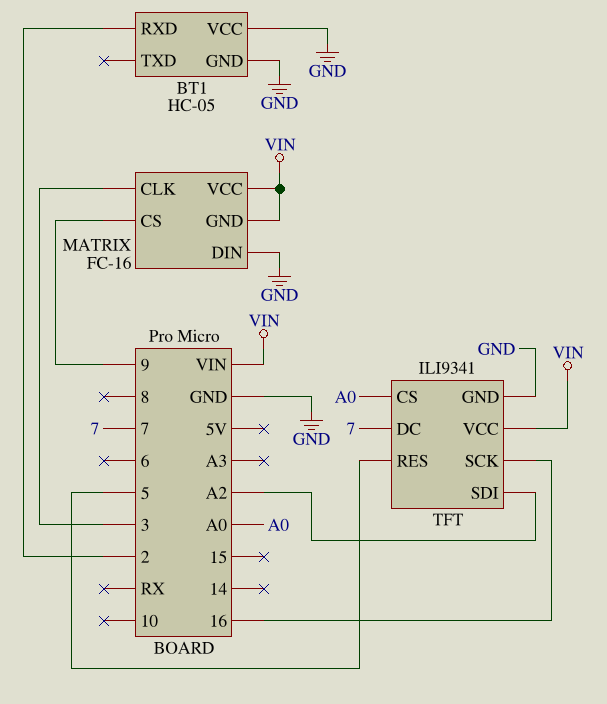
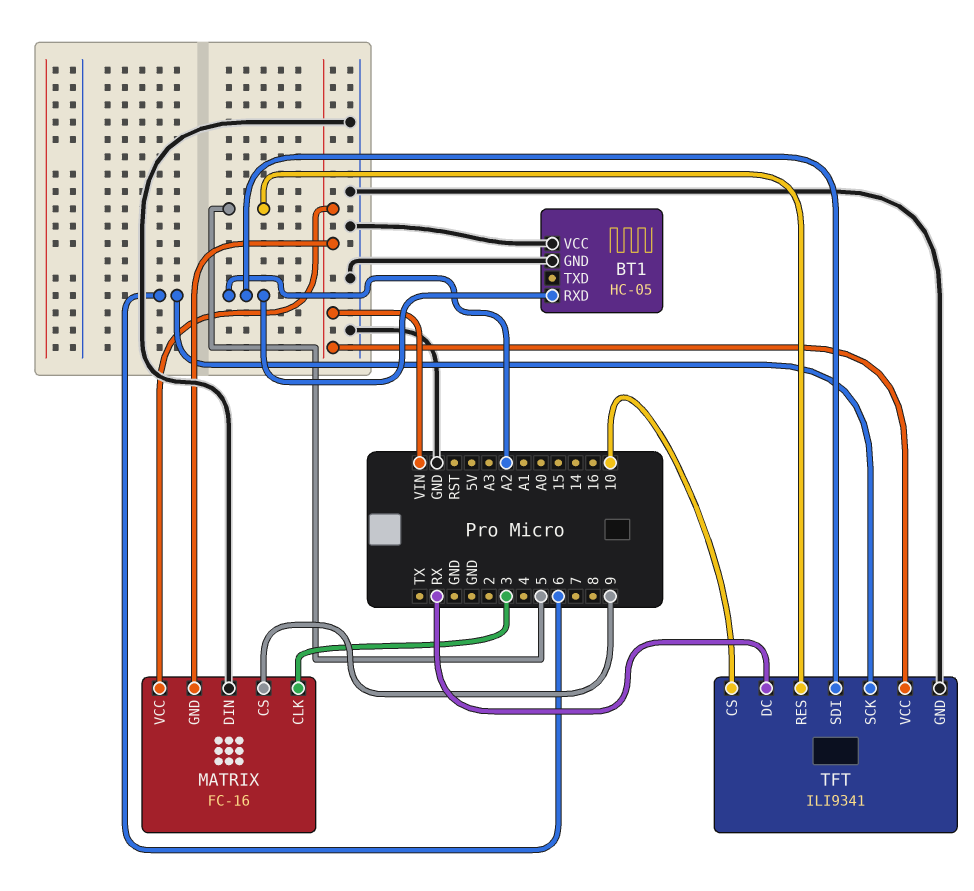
BT1 pin RXD: 2 -> A2
TFT pin CS: A0 -> 10
TFT pin DC: 7 -> RX
TFT pin SCK: 16 -> 6

